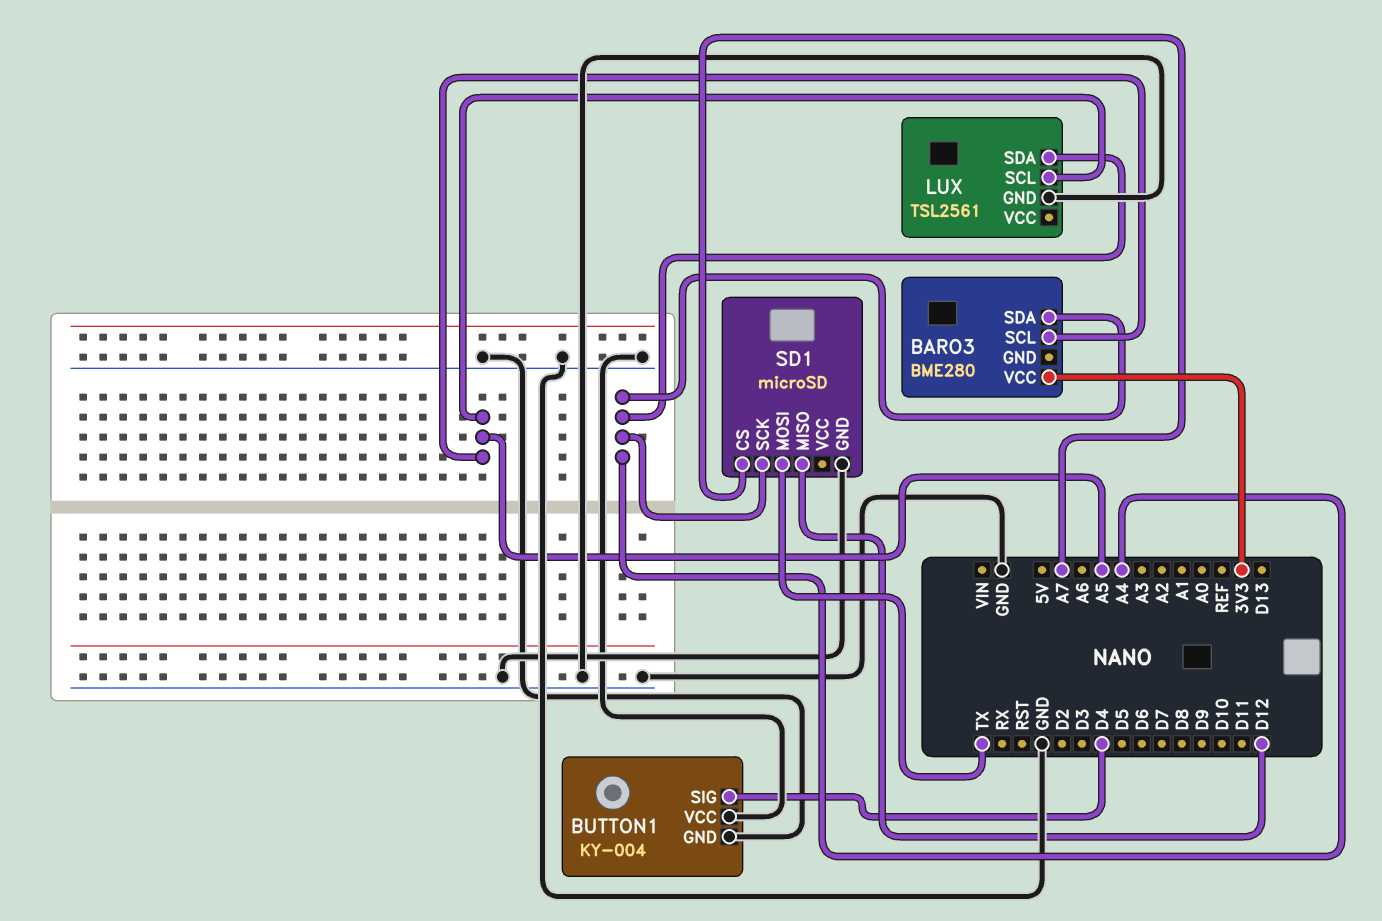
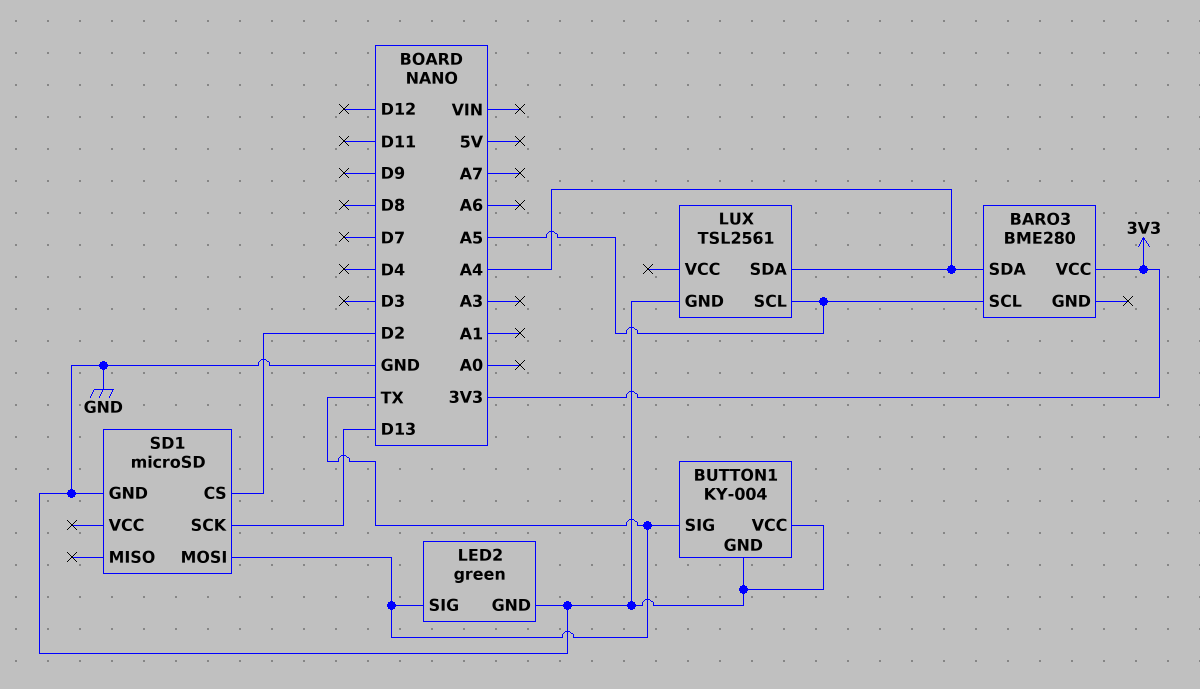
BUTTON1 pin SIG: D4 -> TX
LED2: none -> green
LED2 pin GND: none -> GND
LED2 pin SIG: none -> TX
SD1 pin CS: A7 -> D2
SD1 pin MISO: D12 -> none
SD1 pin SCK: A4 -> D13

